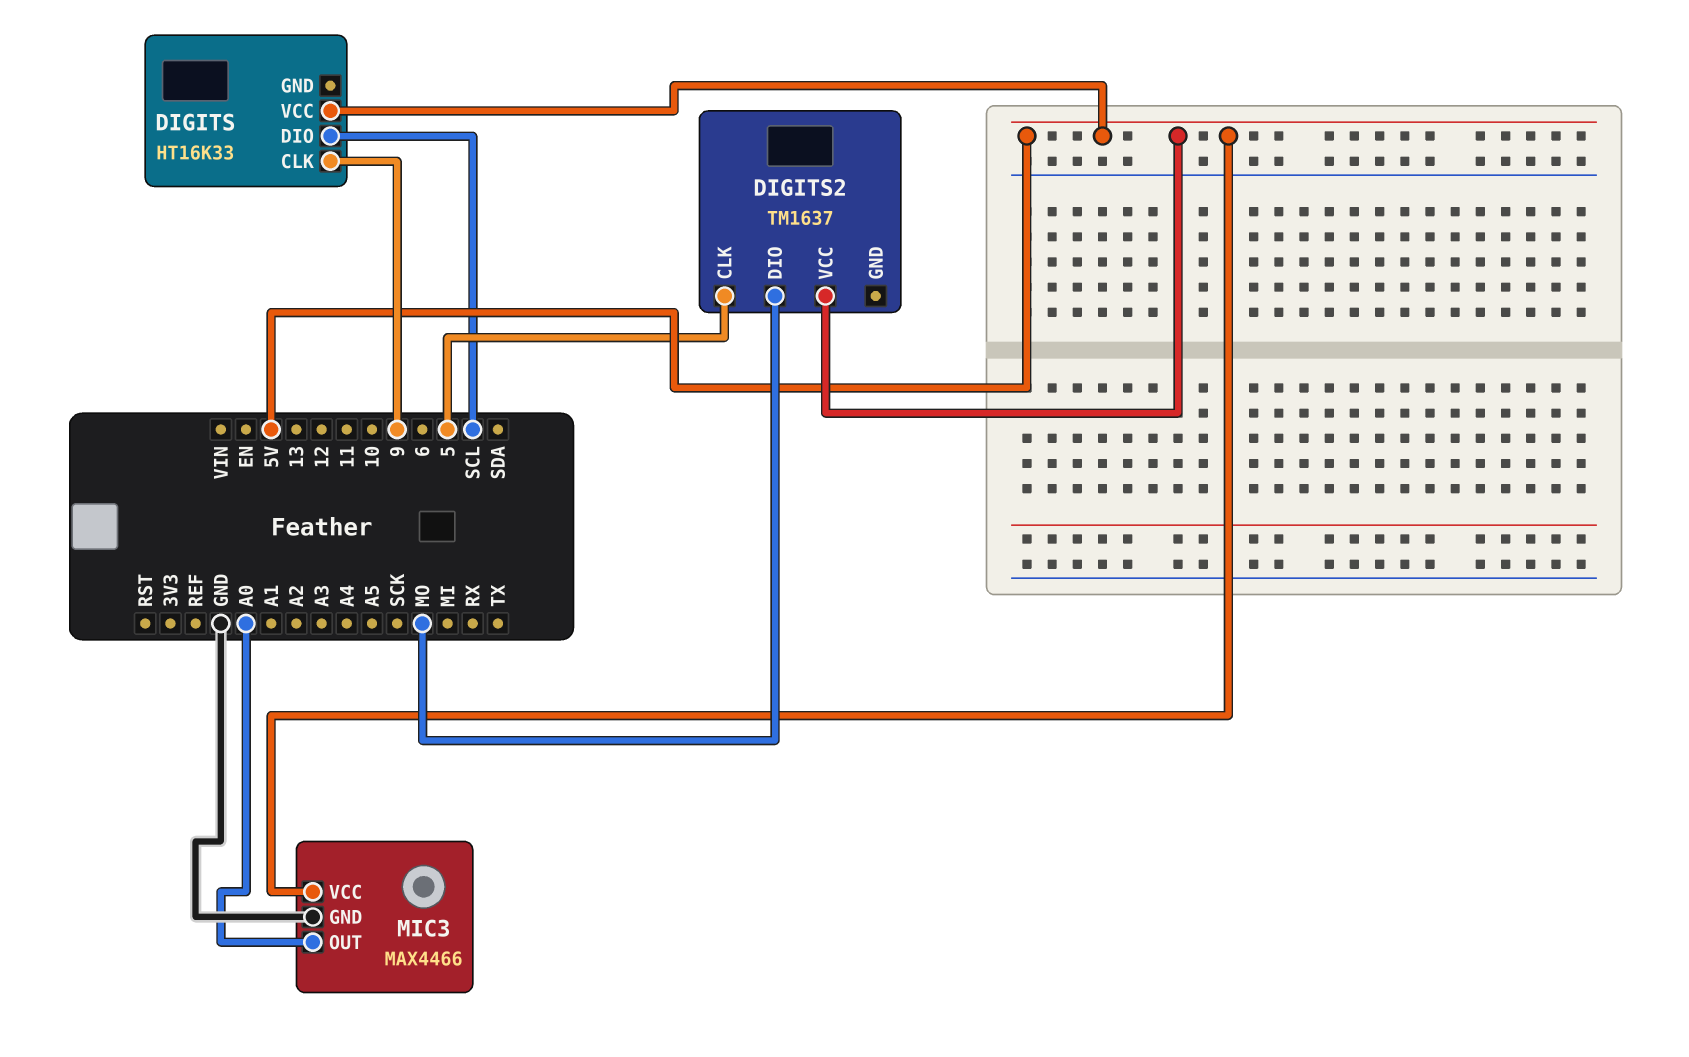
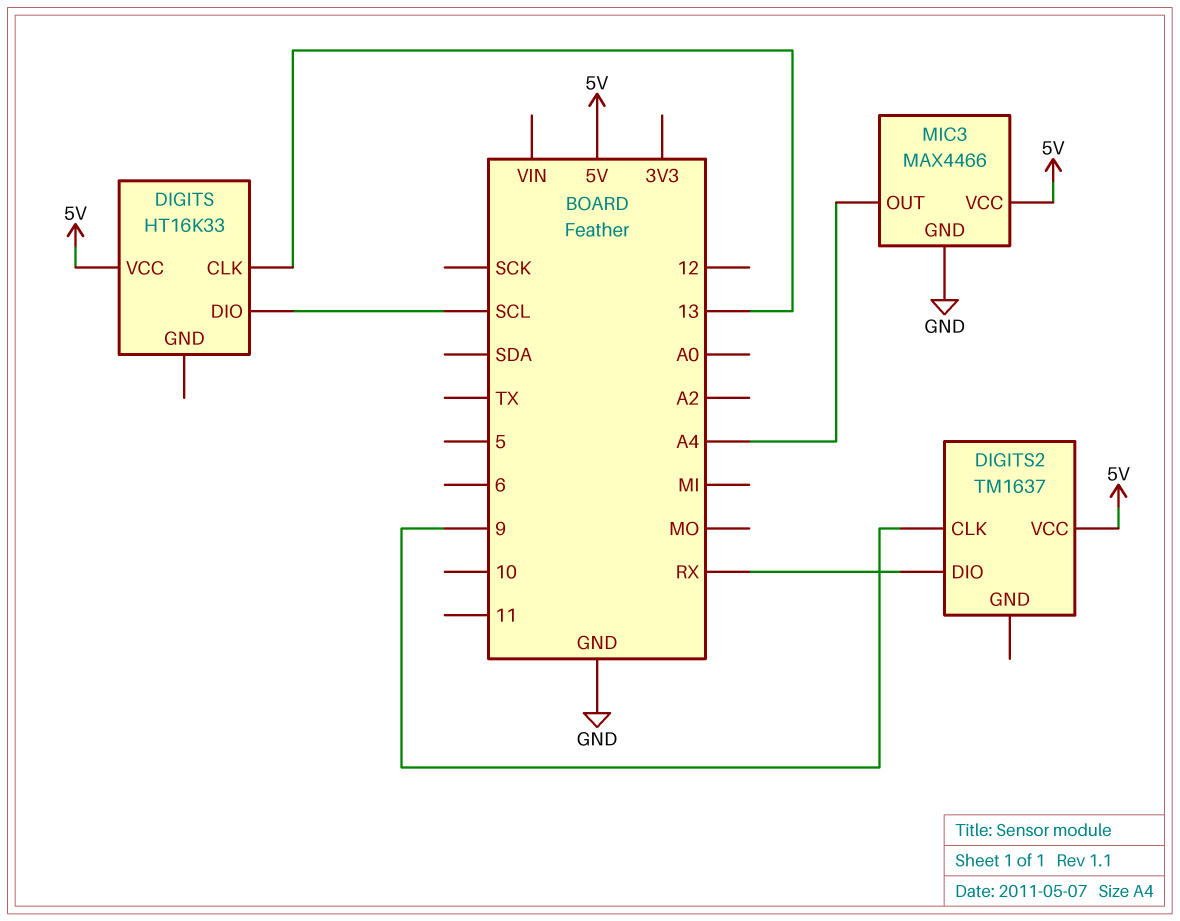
DIGITS pin CLK: 9 -> 13
DIGITS2 pin CLK: 5 -> 9
DIGITS2 pin DIO: MO -> RX
MIC3 pin OUT: A0 -> A4

